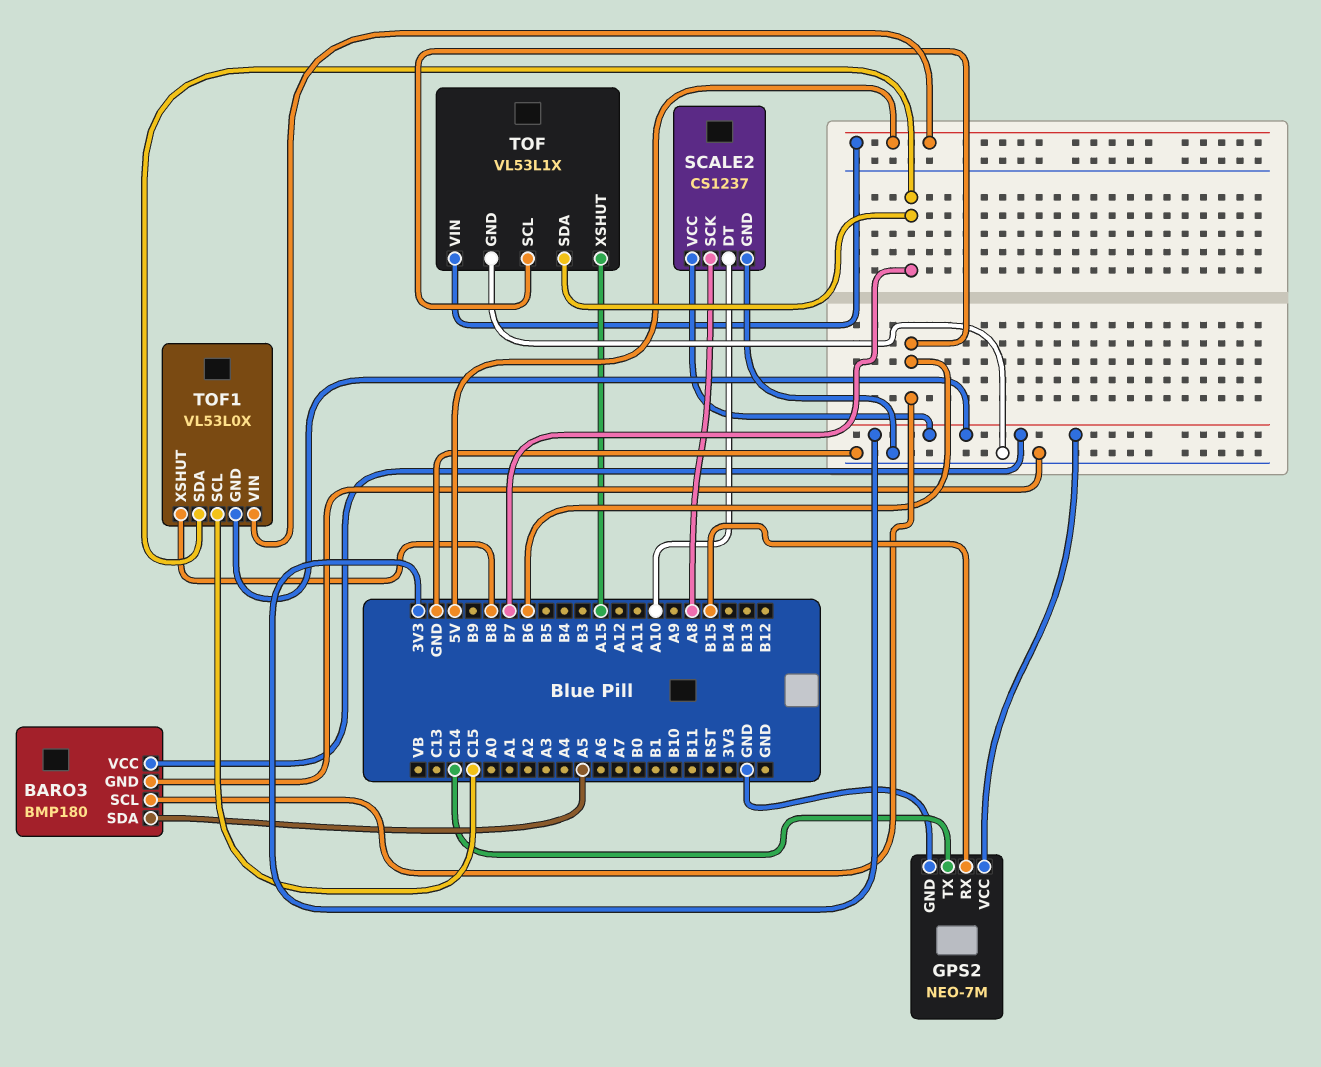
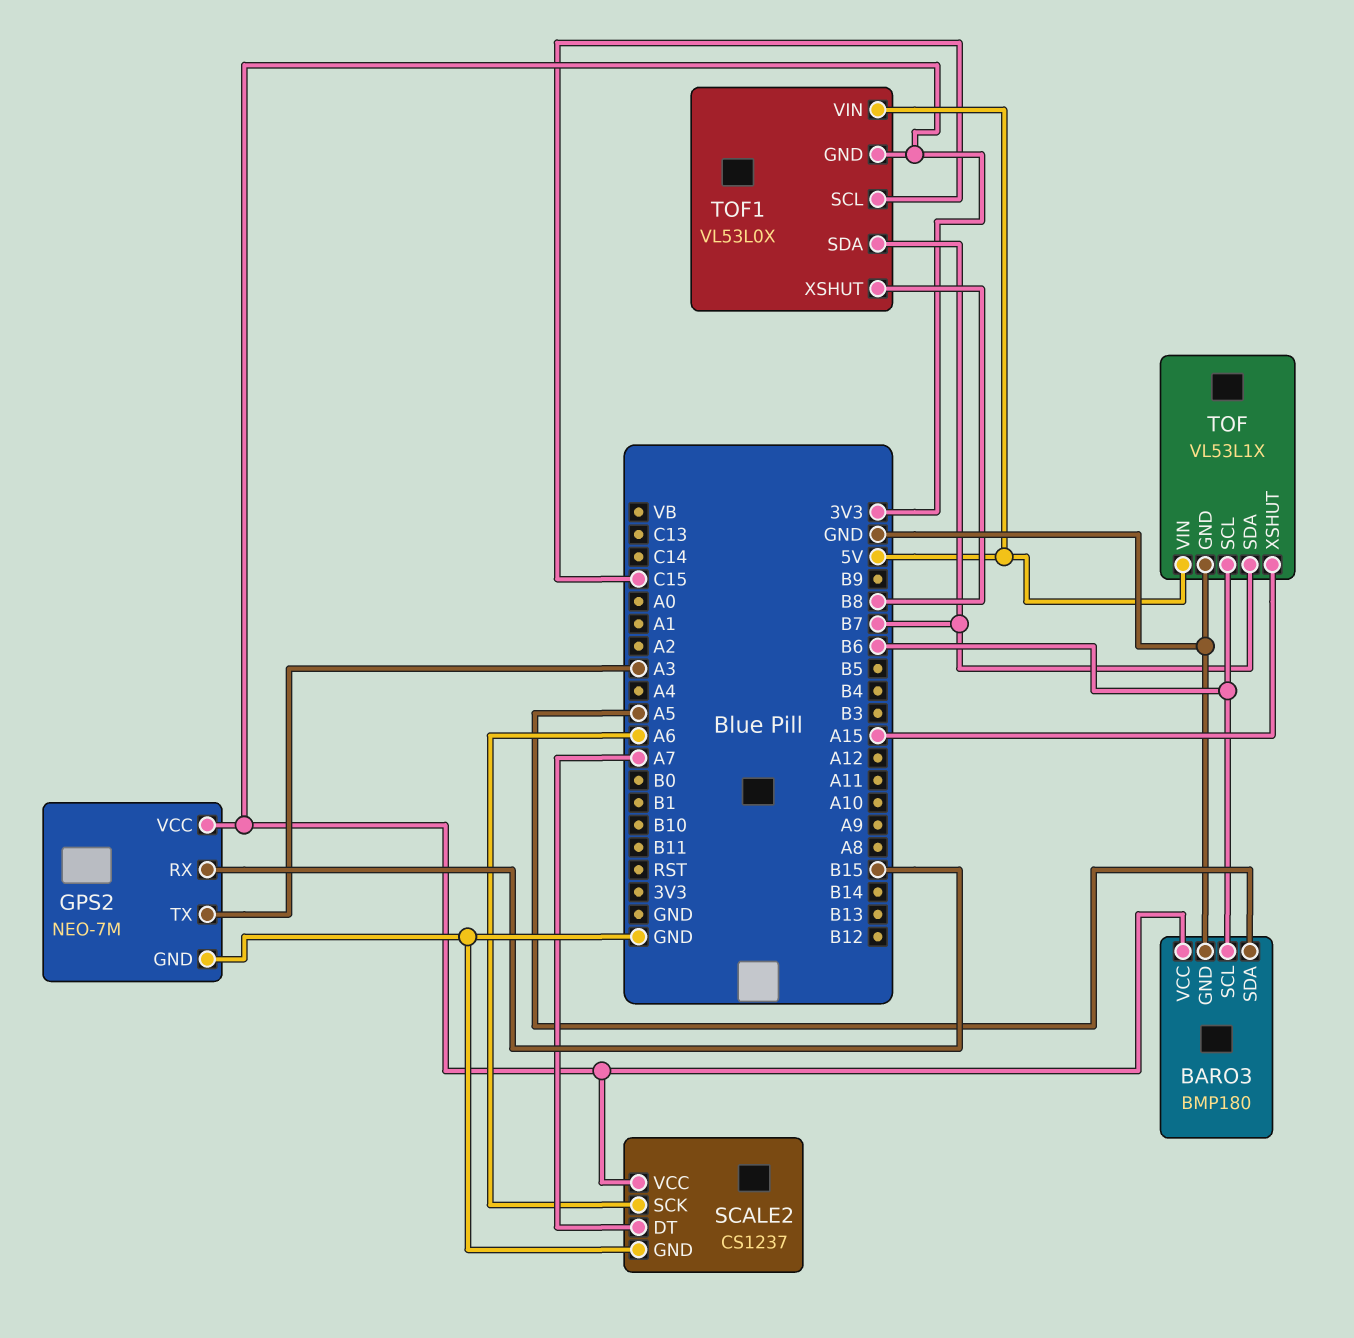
GPS2 pin TX: C14 -> A3
SCALE2 pin DT: A10 -> A7
SCALE2 pin SCK: A8 -> A6

